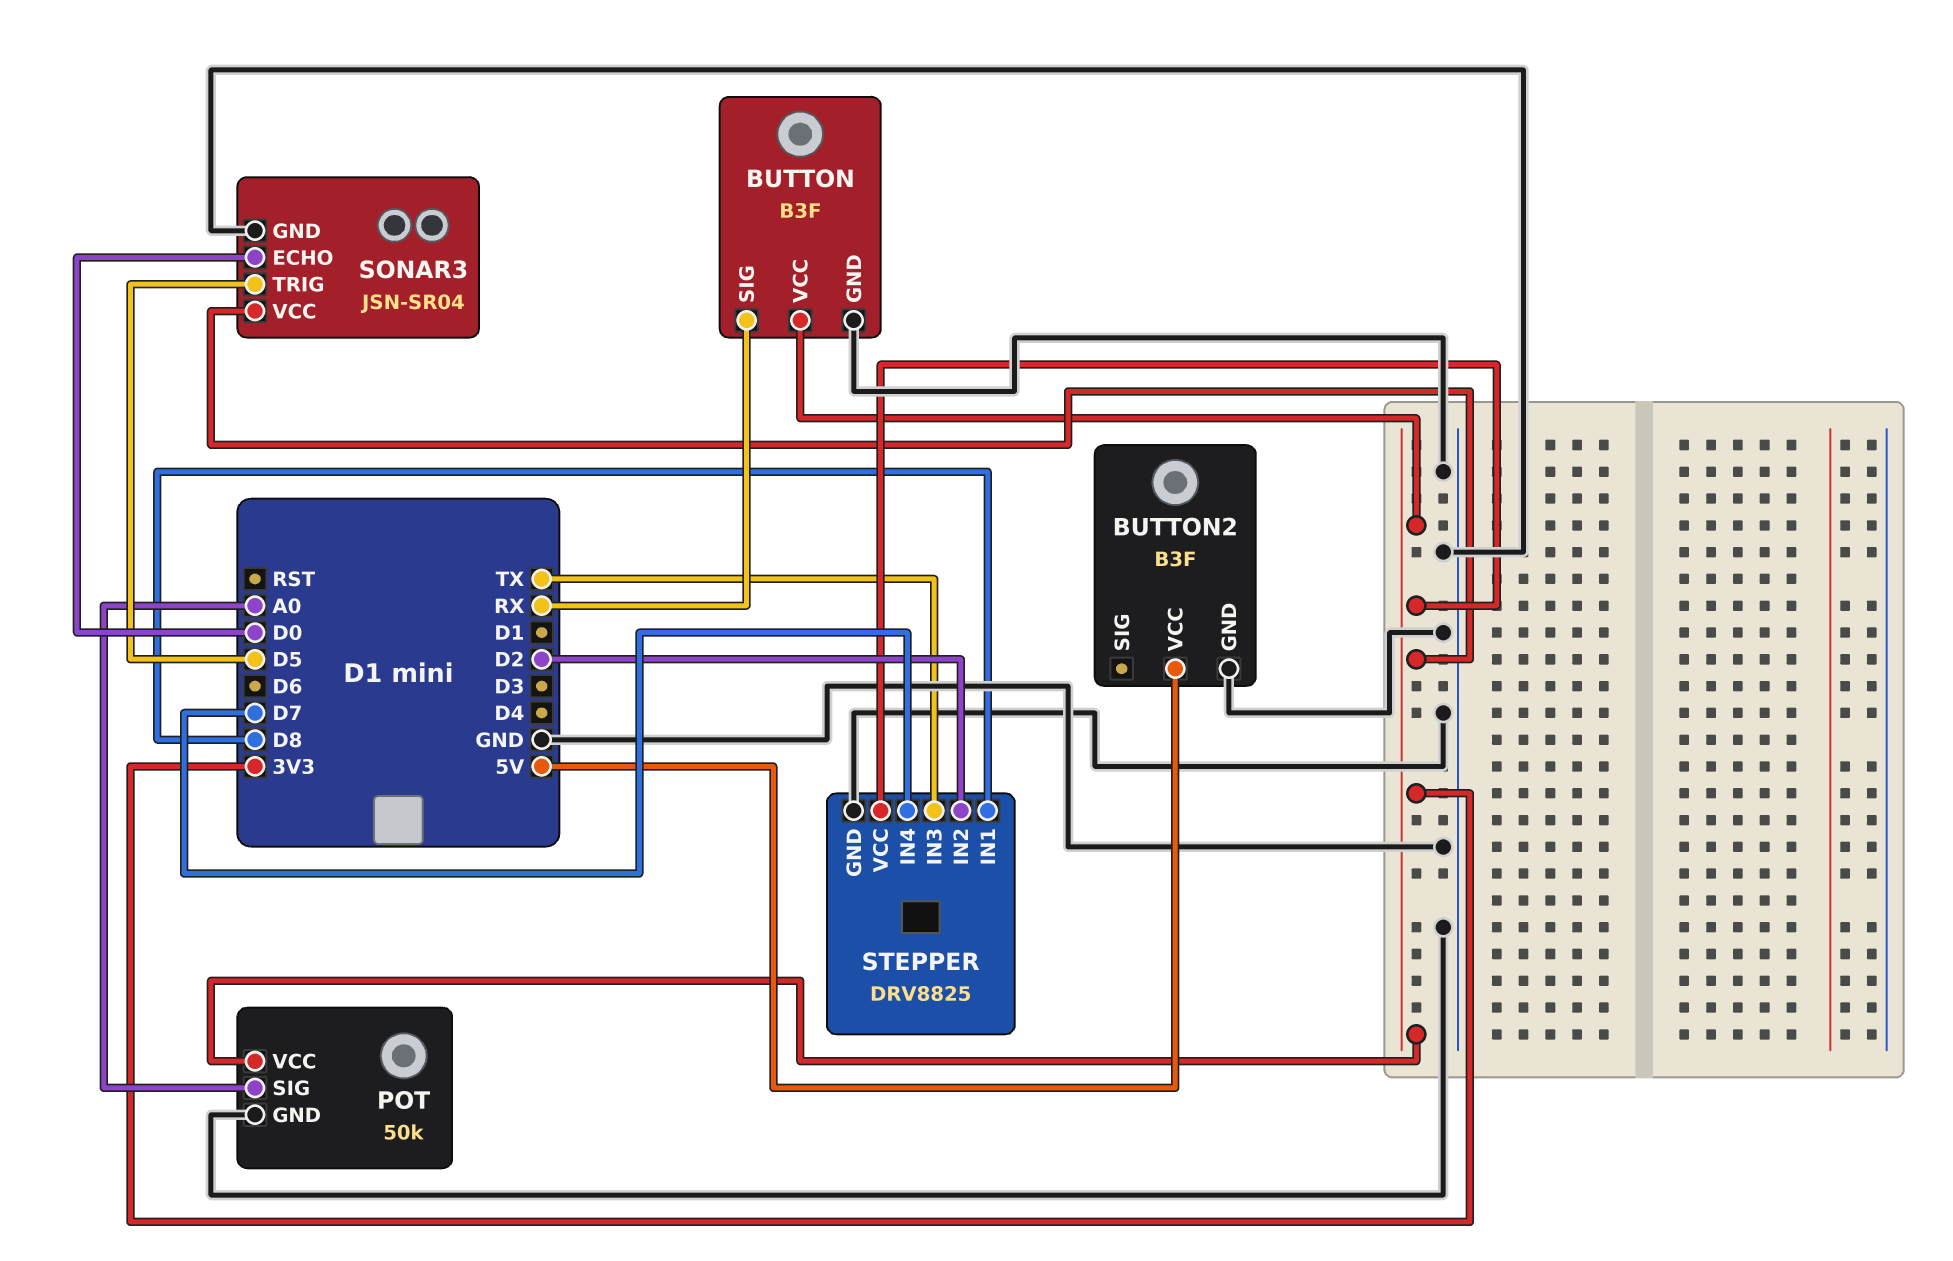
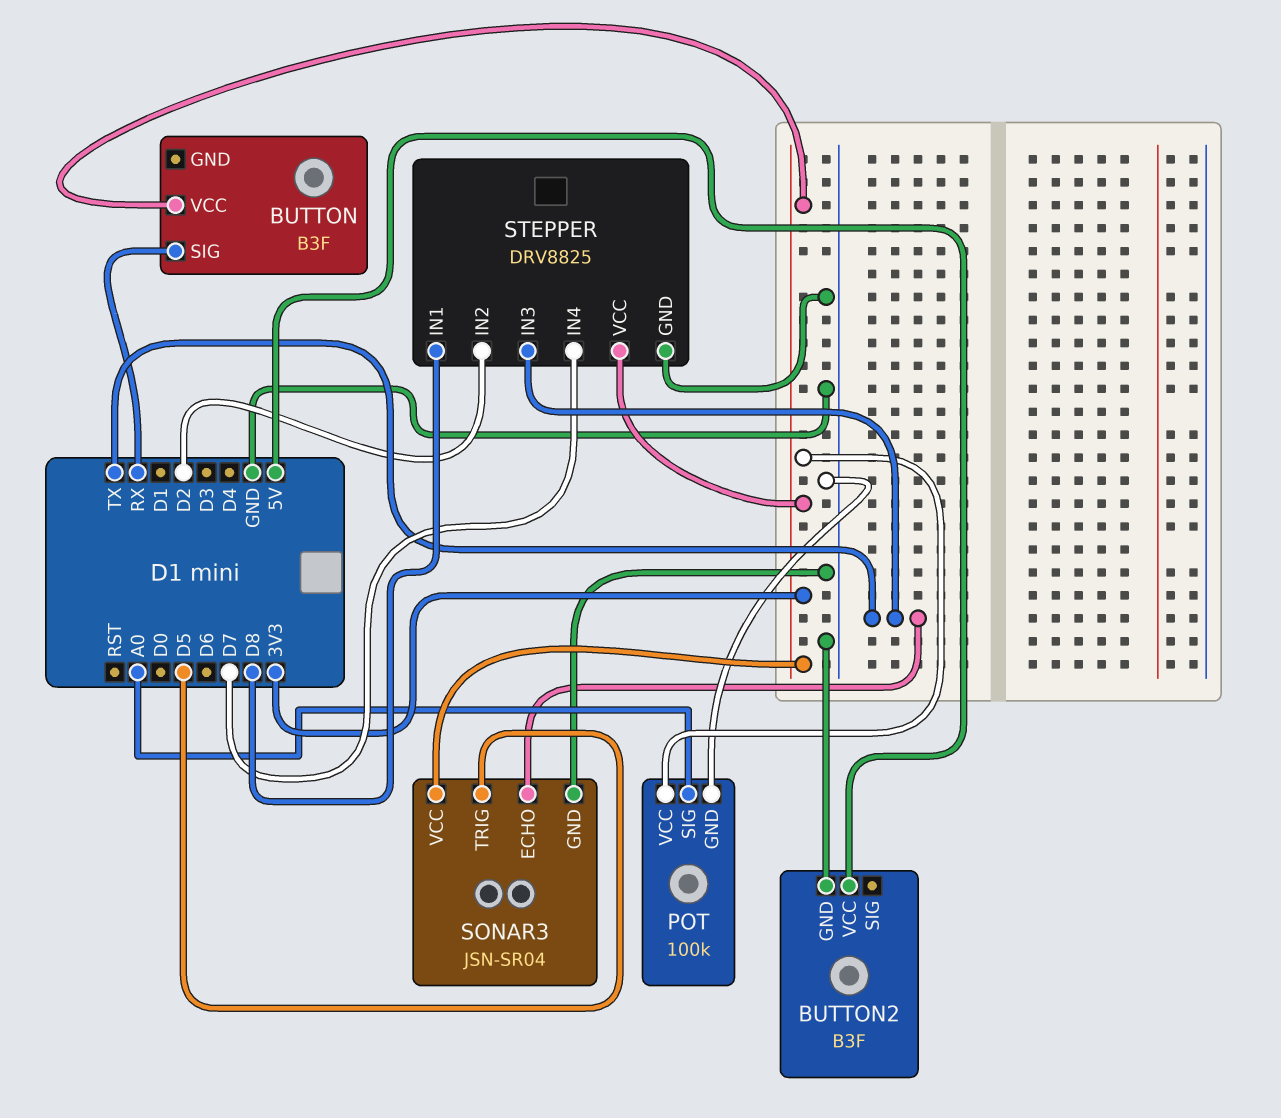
BUTTON pin GND: GND -> none
POT: 50k -> 100k
SONAR3 pin ECHO: D0 -> TX

